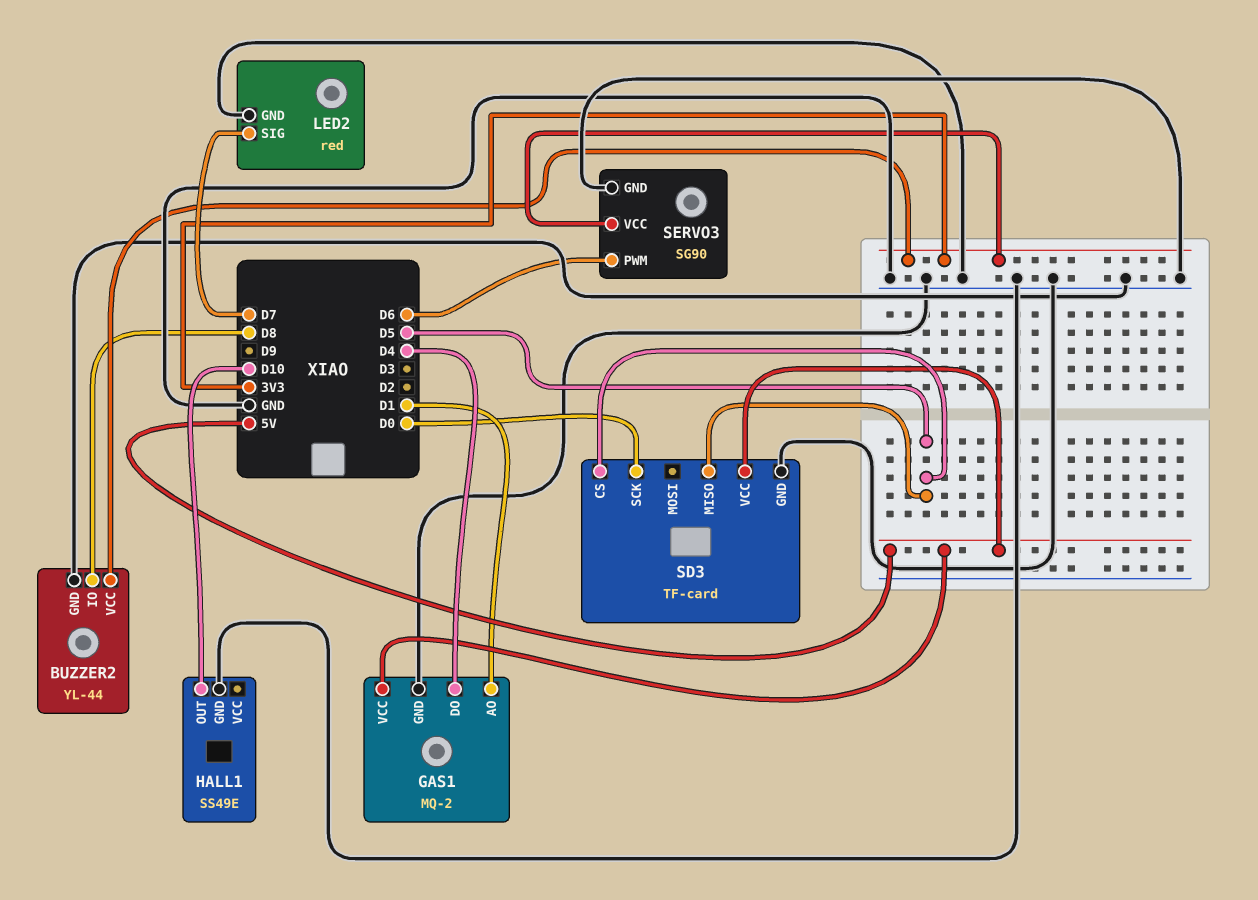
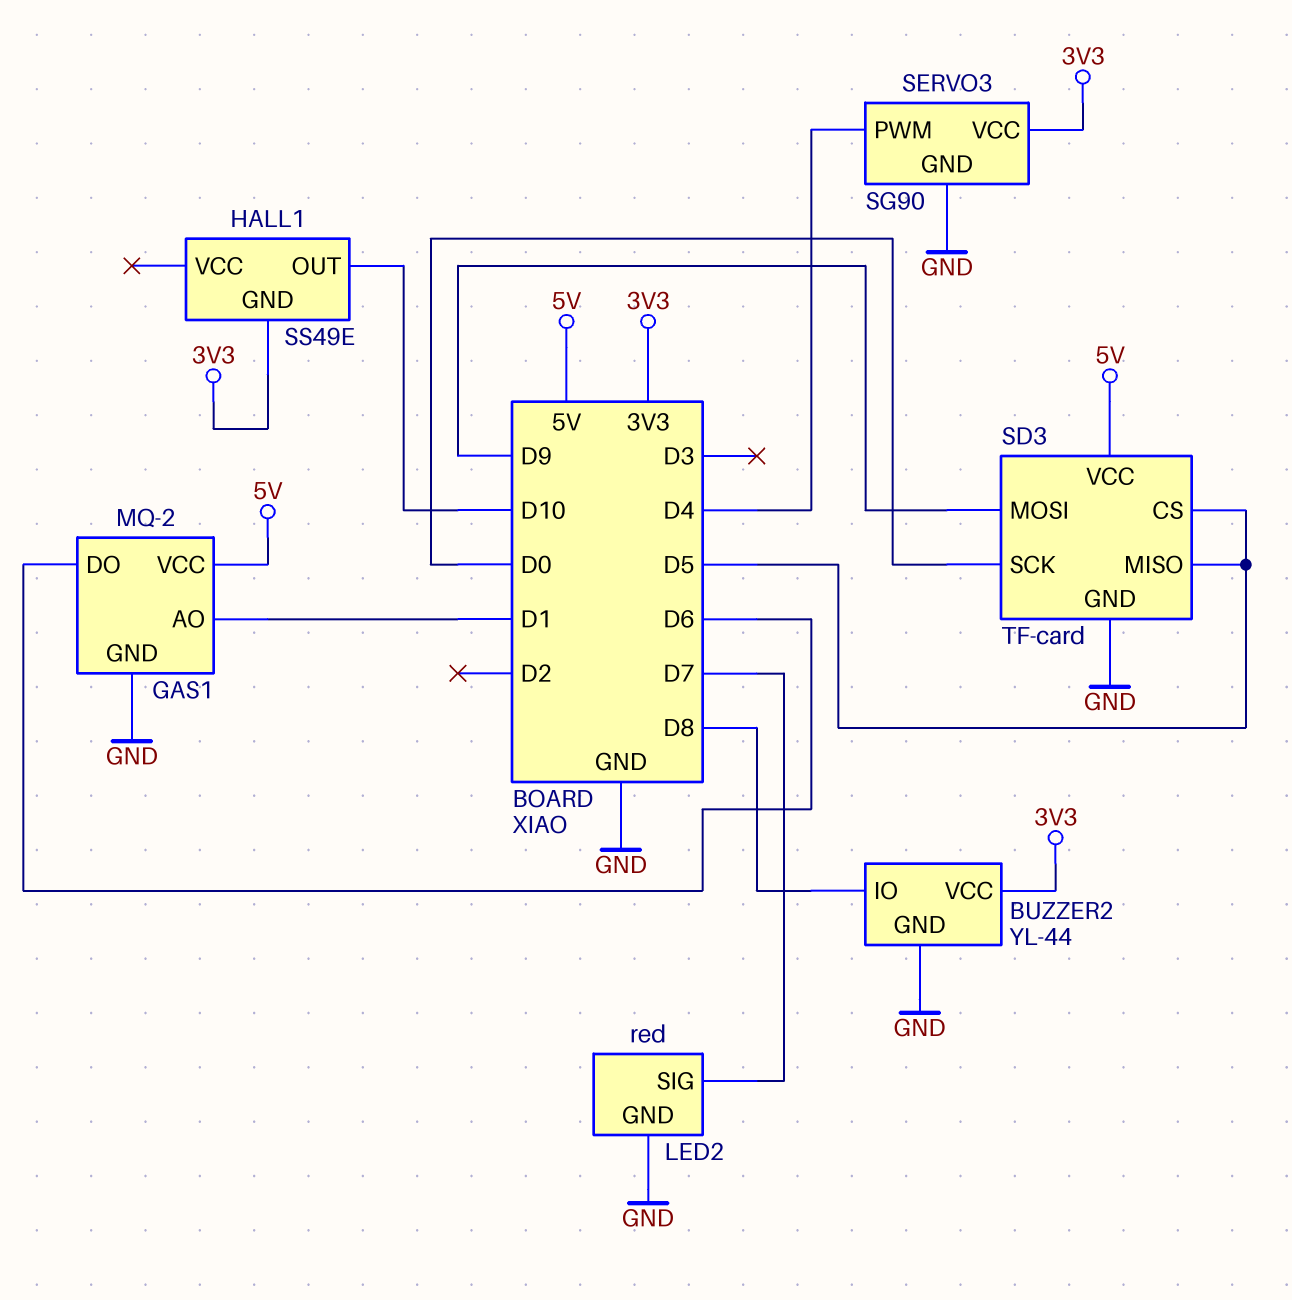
GAS1 pin DO: D4 -> D6
HALL1 pin GND: GND -> 3V3
SD3 pin MOSI: none -> D9
SERVO3 pin PWM: D6 -> D4

